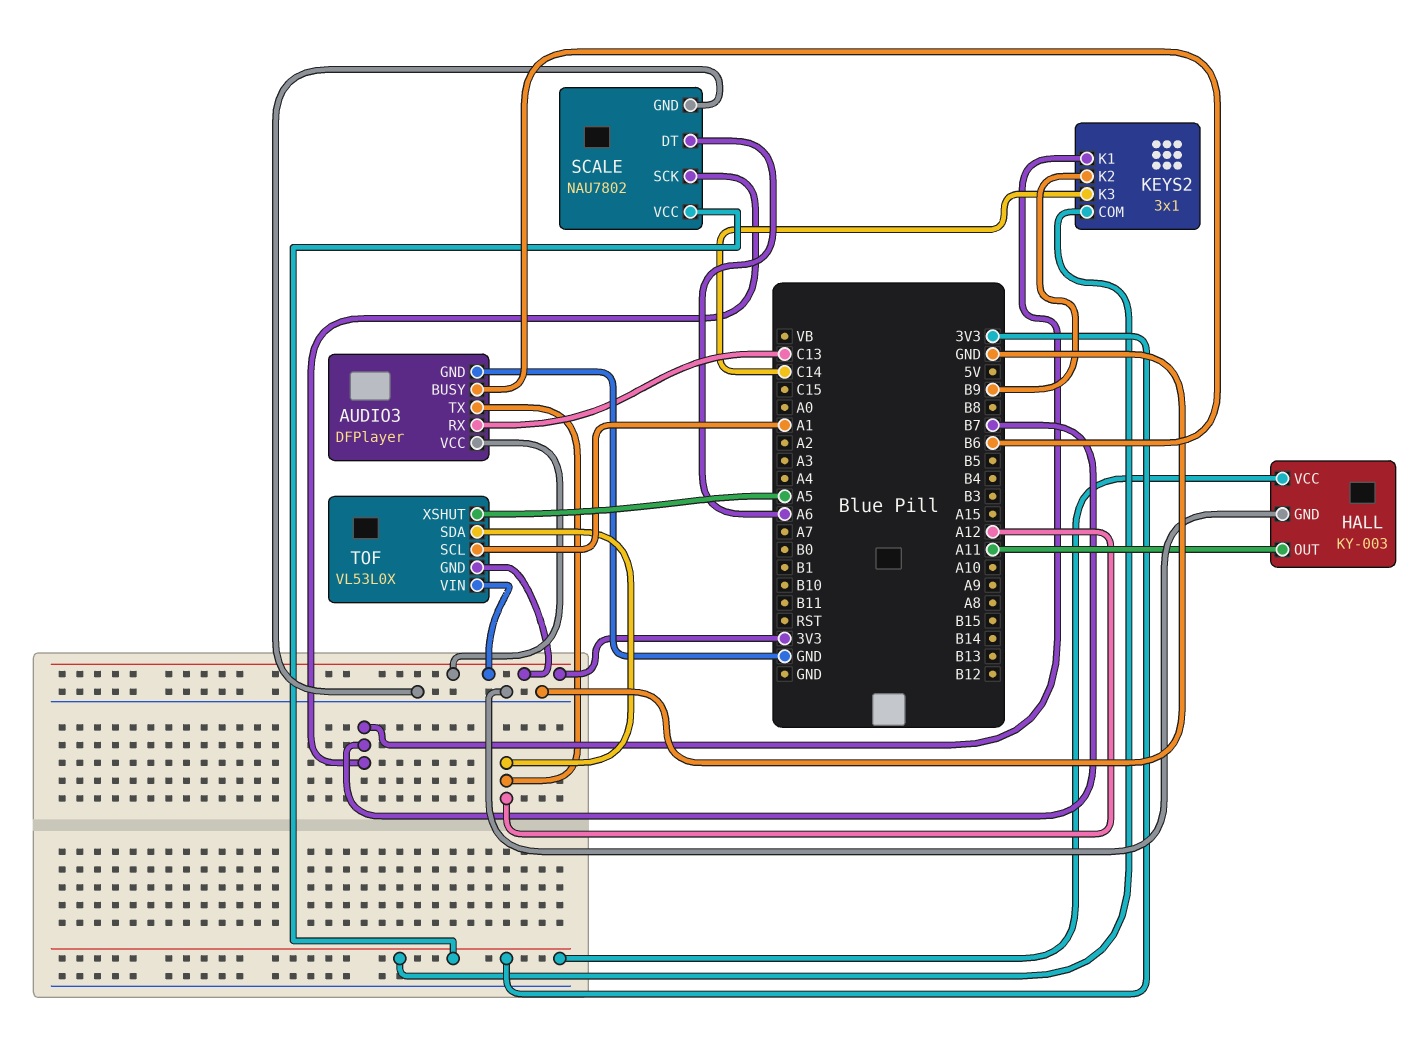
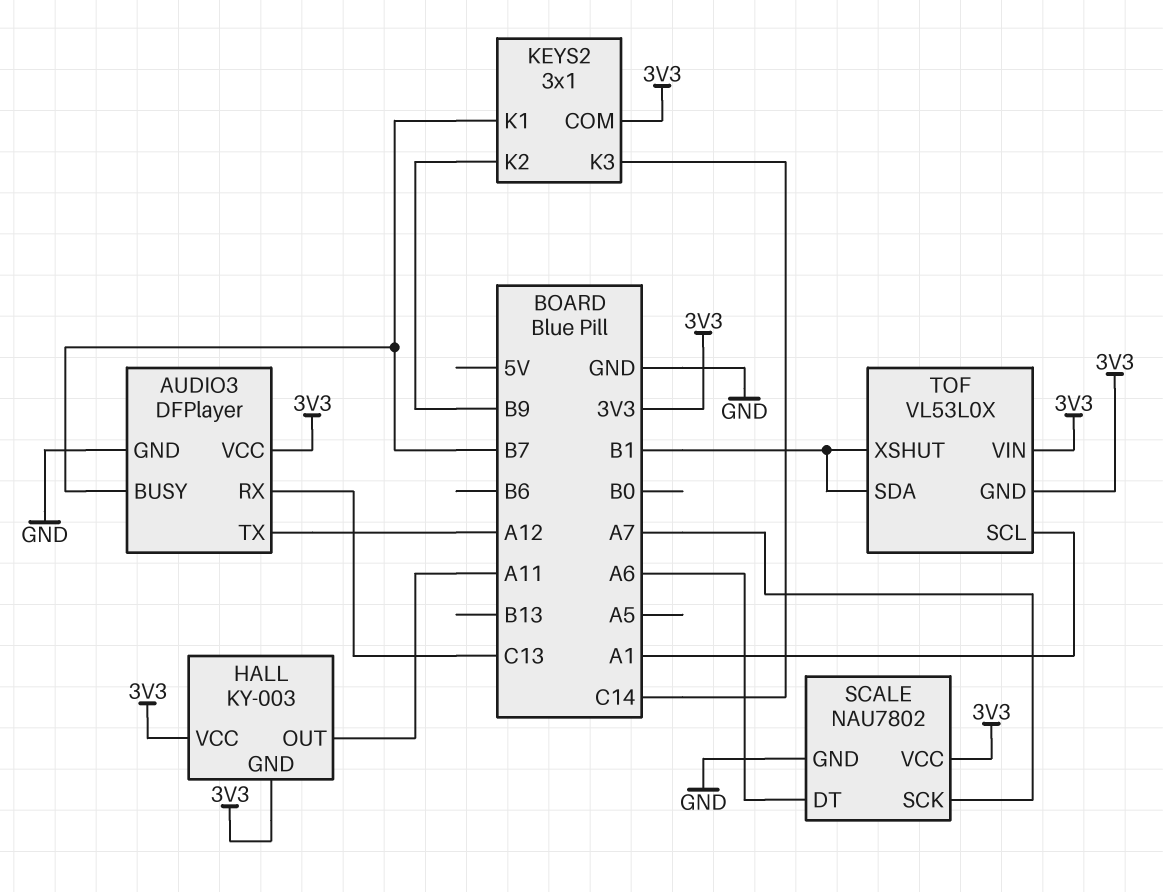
AUDIO3 pin BUSY: B6 -> B7
HALL pin GND: GND -> 3V3
SCALE pin SCK: B7 -> A7
TOF pin SDA: A12 -> B1
TOF pin XSHUT: A5 -> B1

